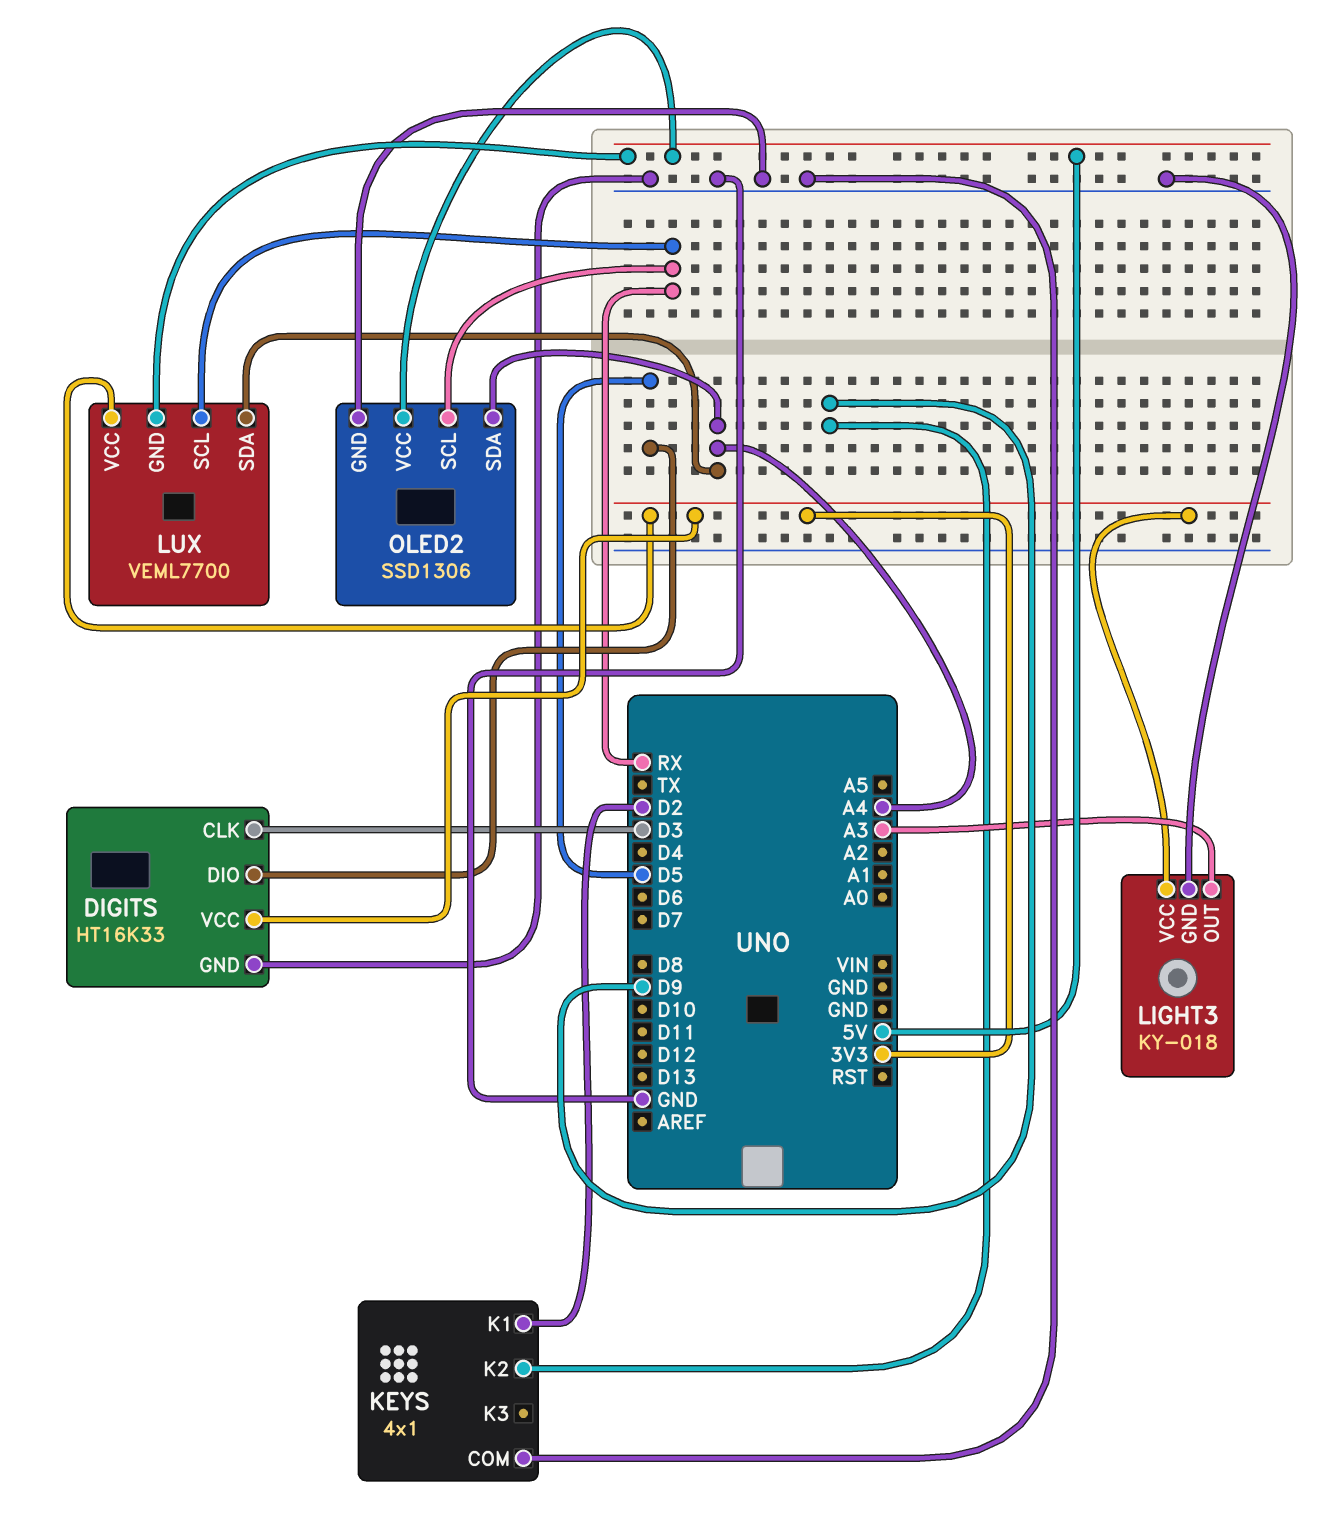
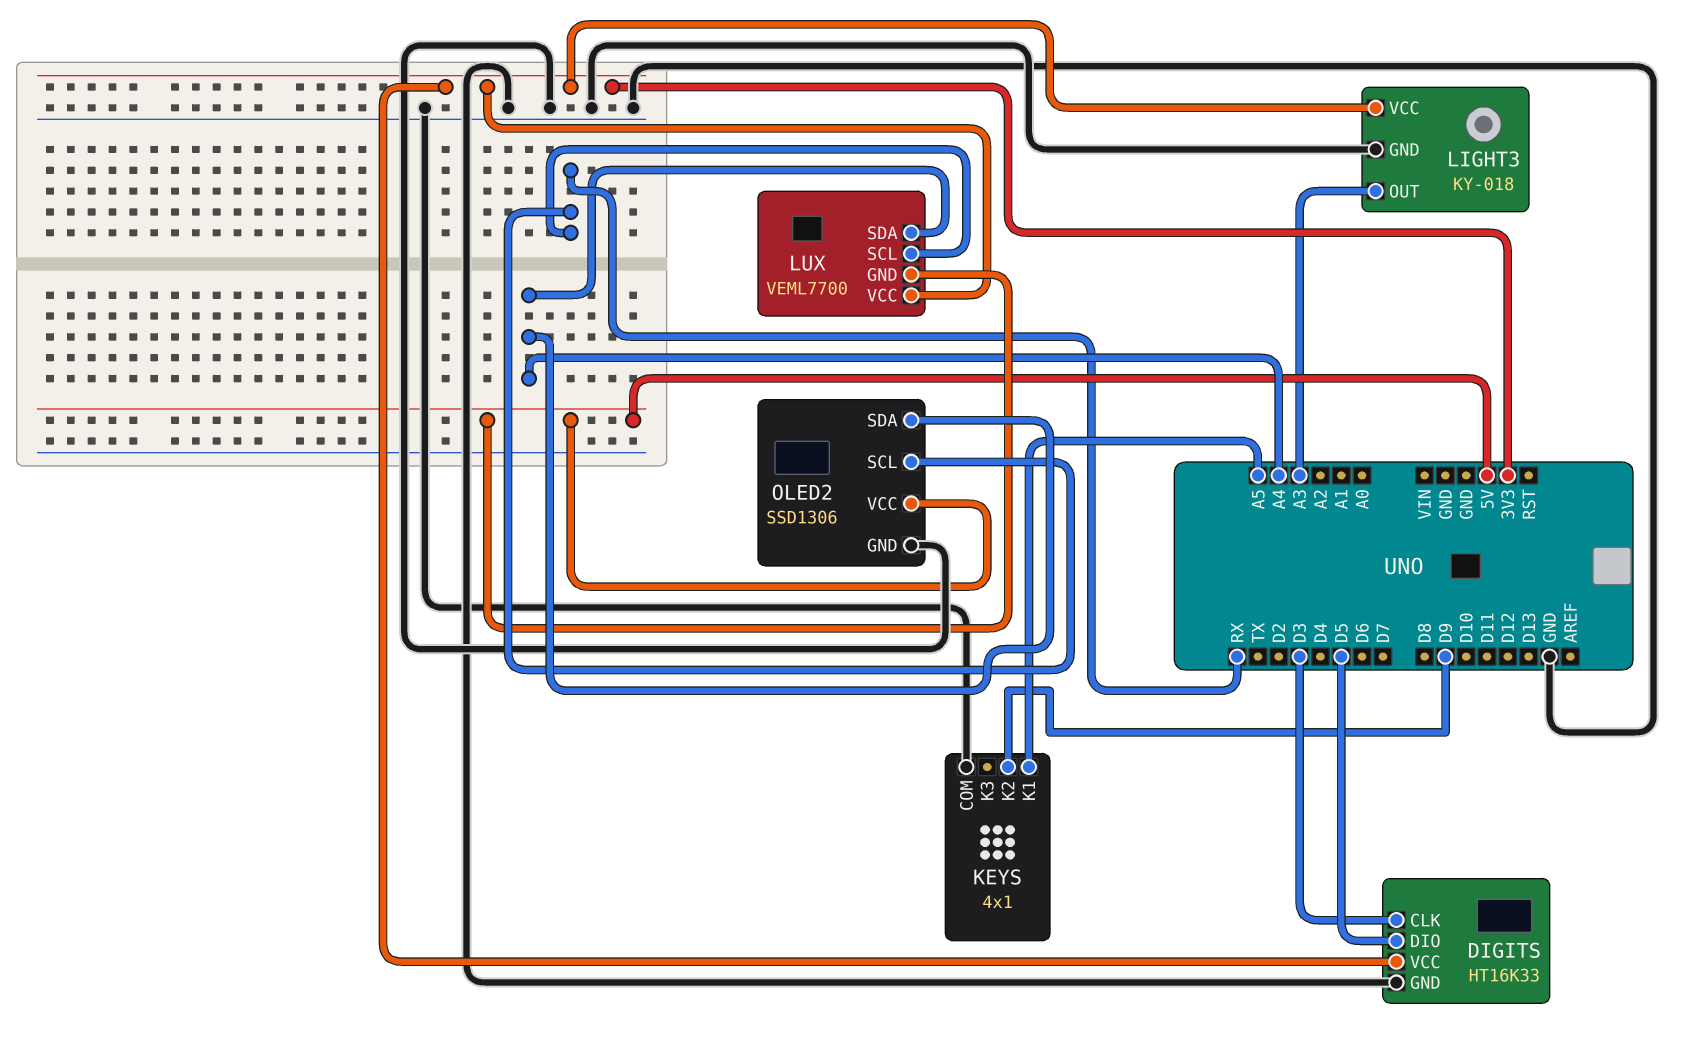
KEYS pin K1: D2 -> A5

